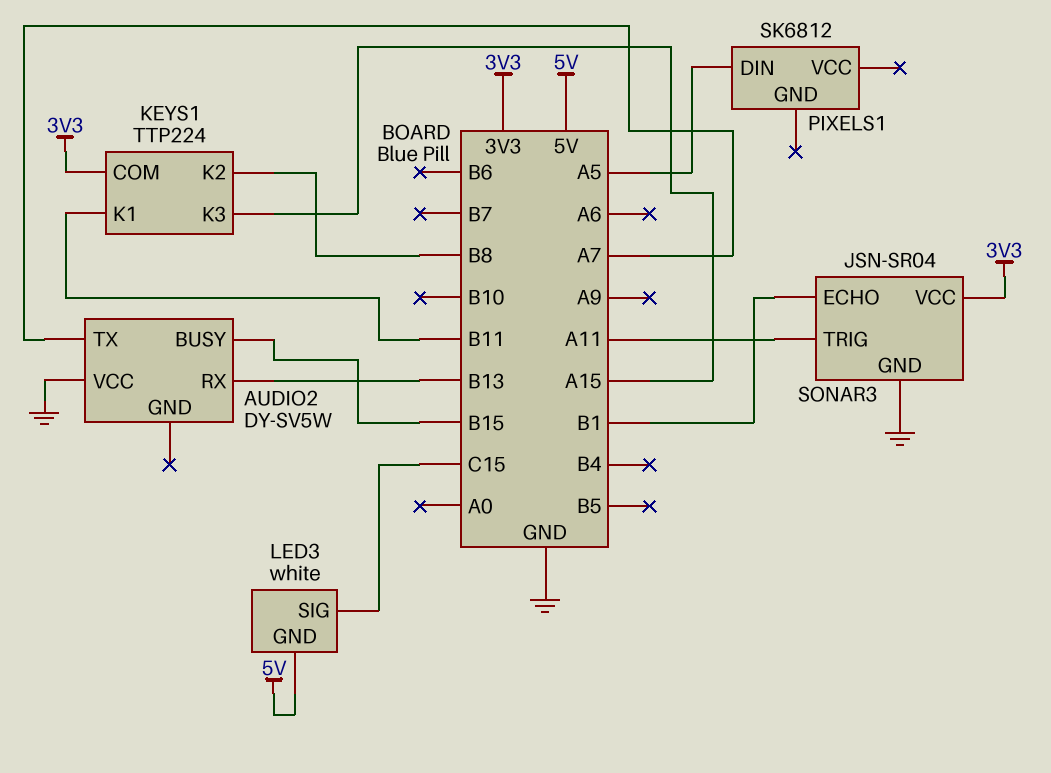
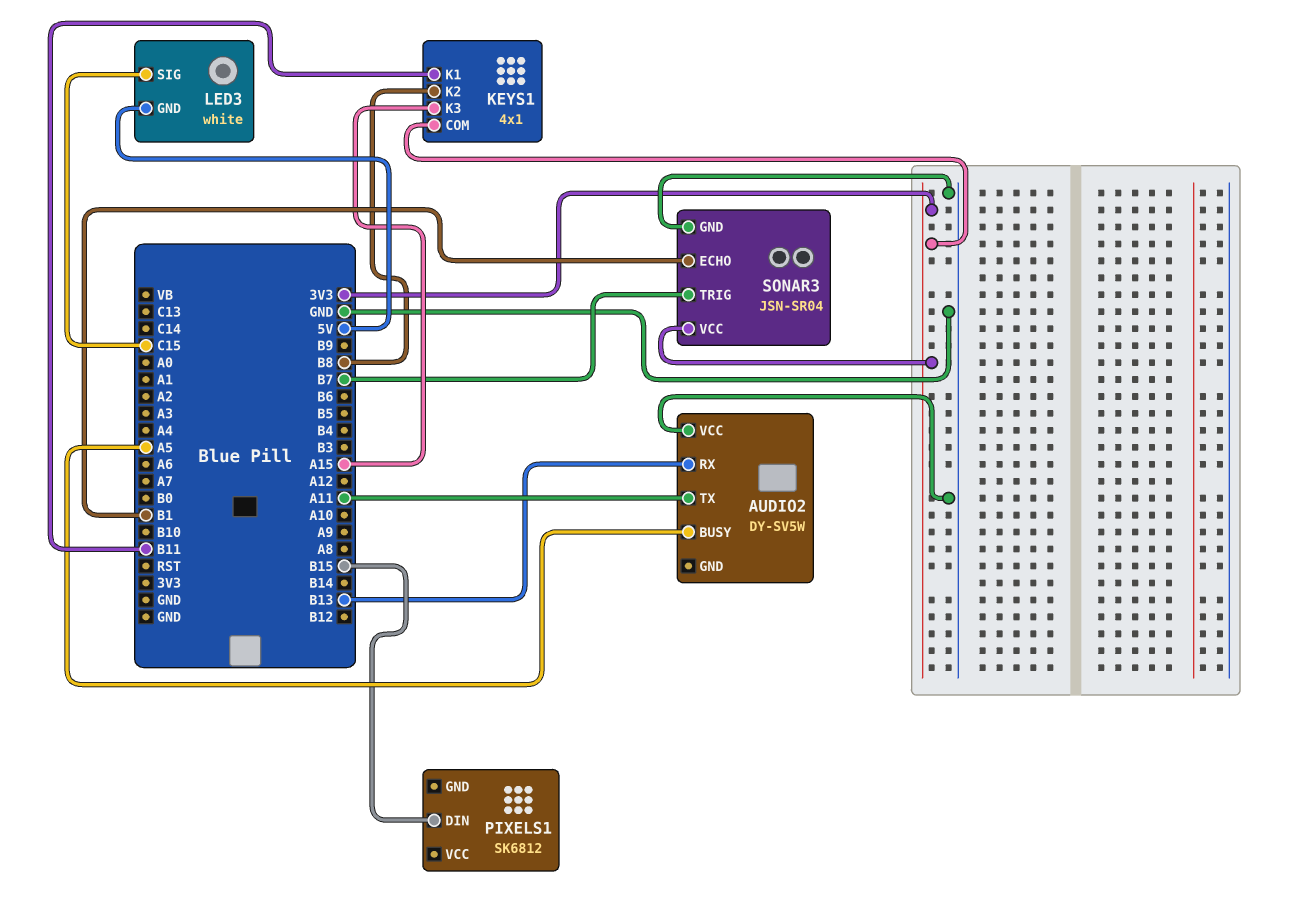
AUDIO2 pin BUSY: B15 -> A5
AUDIO2 pin TX: A7 -> A11
KEYS1: TTP224 -> 4x1
PIXELS1 pin DIN: A5 -> B15
SONAR3 pin TRIG: A11 -> B7

